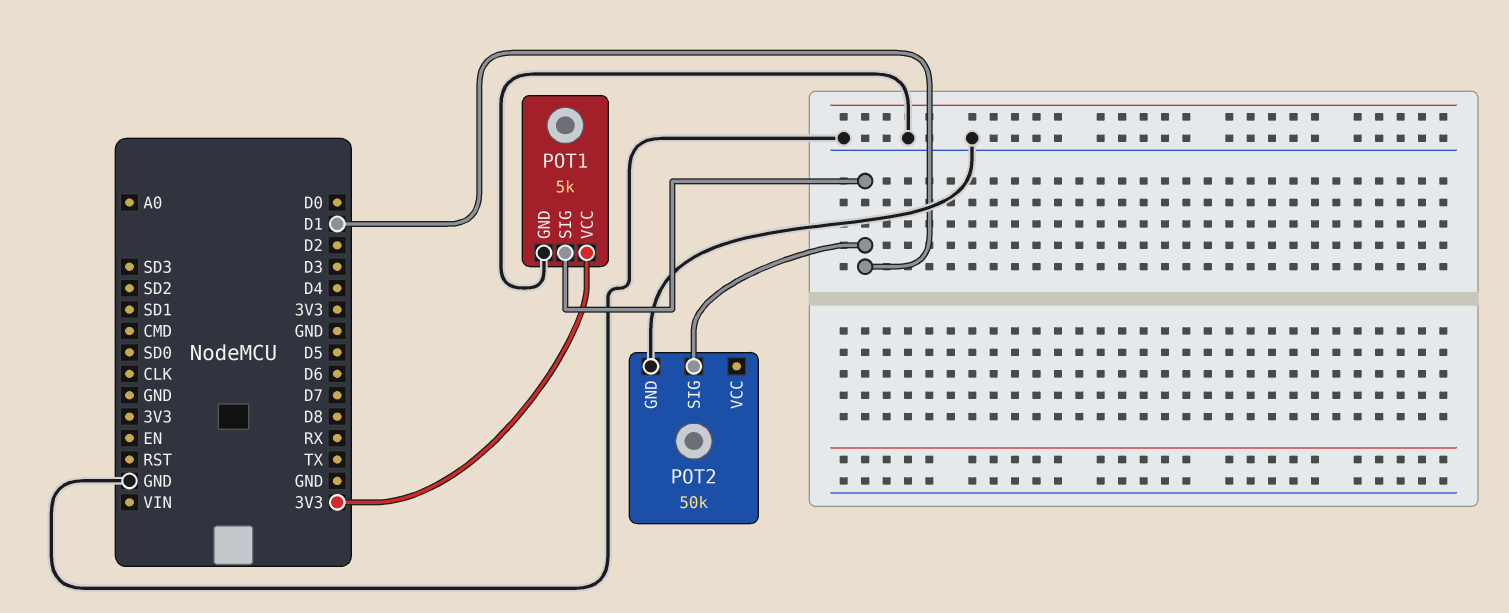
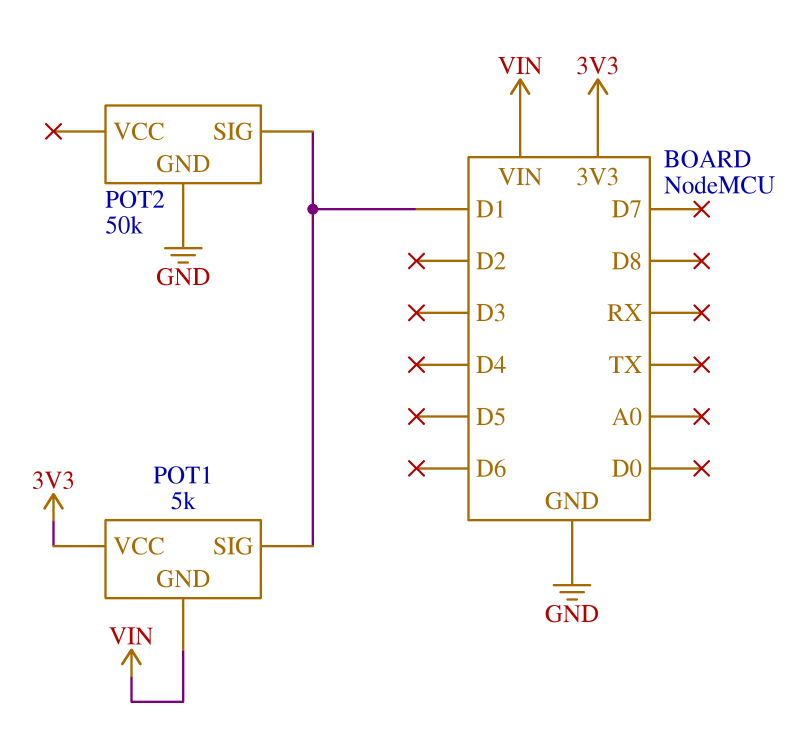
POT1 pin GND: GND -> VIN

